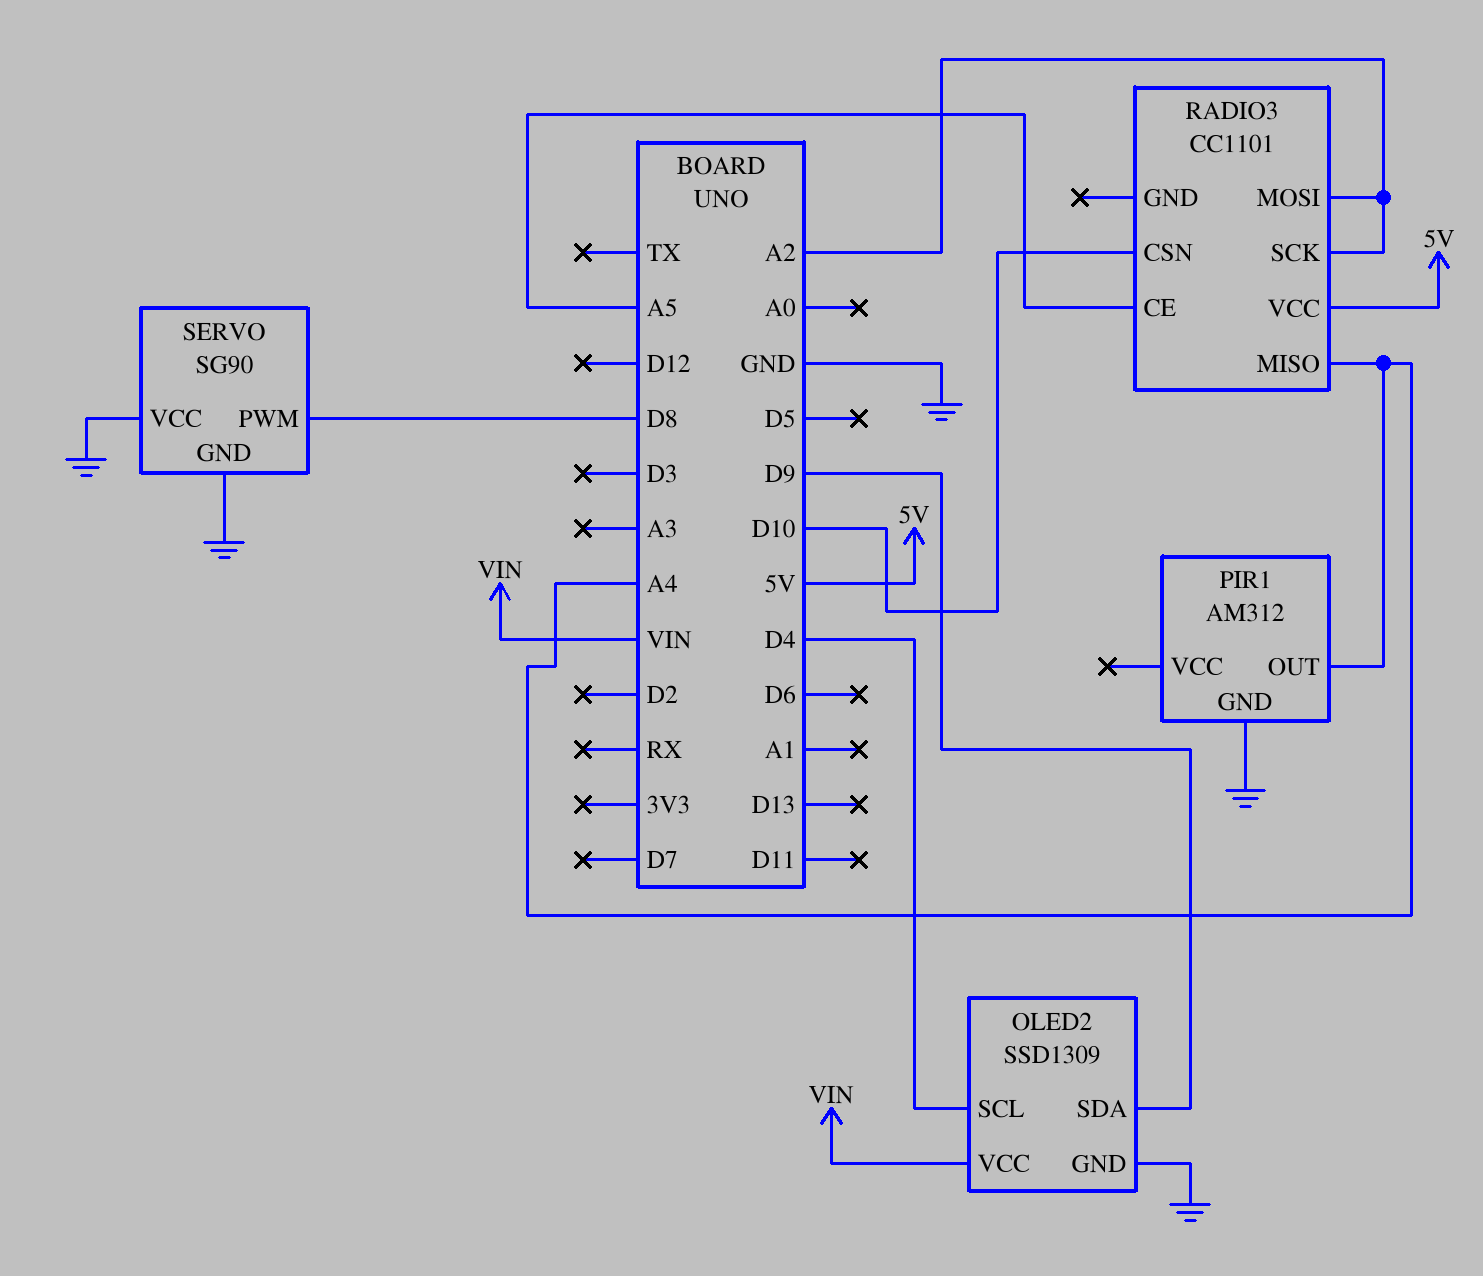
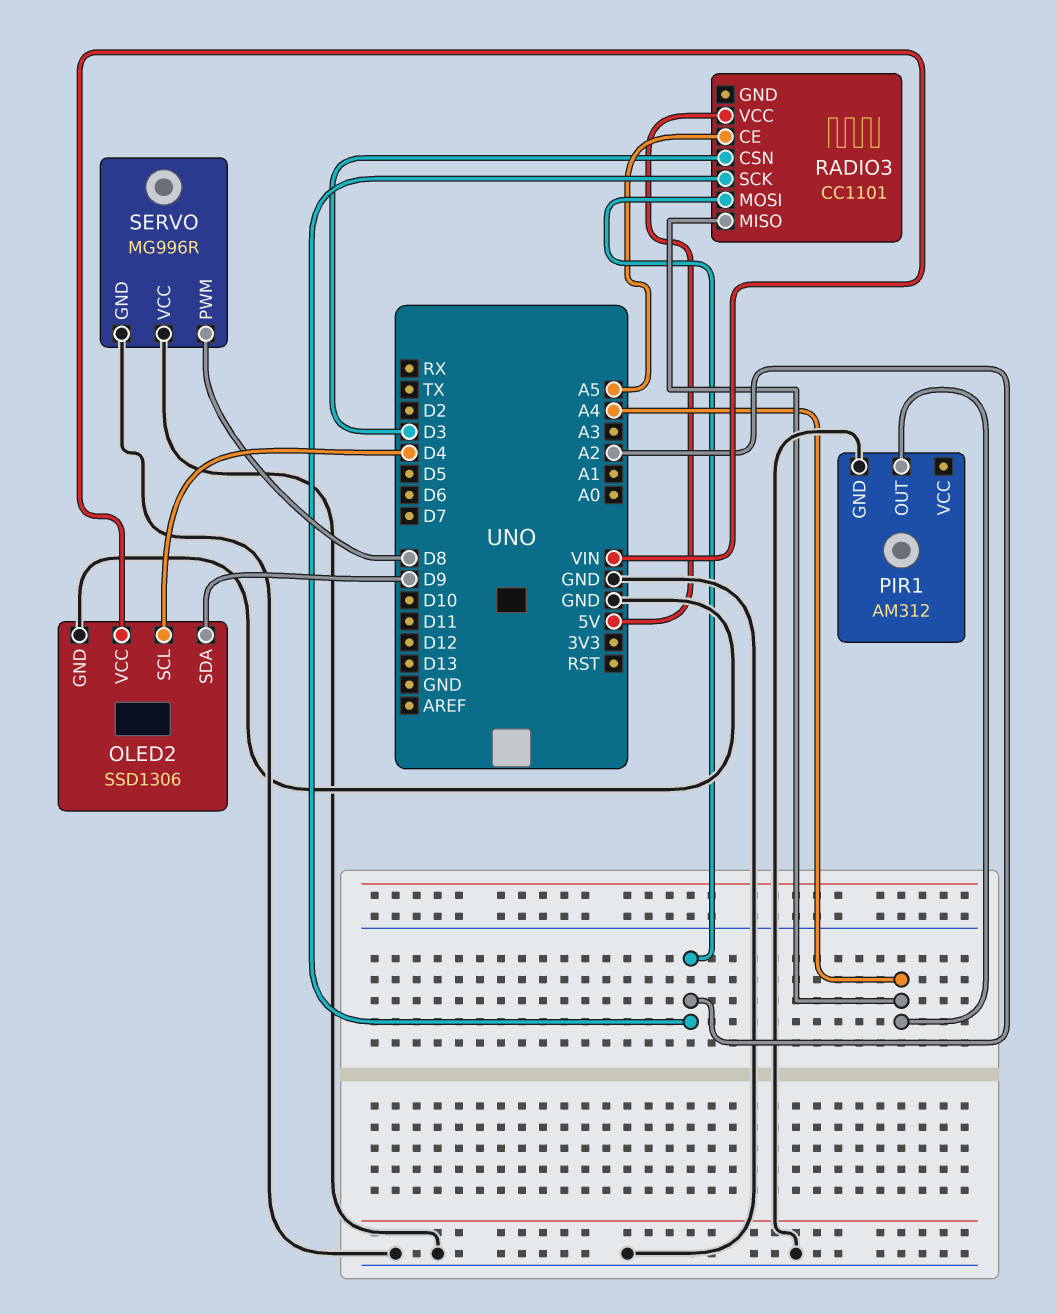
OLED2: SSD1309 -> SSD1306
RADIO3 pin CSN: D10 -> D3
SERVO: SG90 -> MG996R

